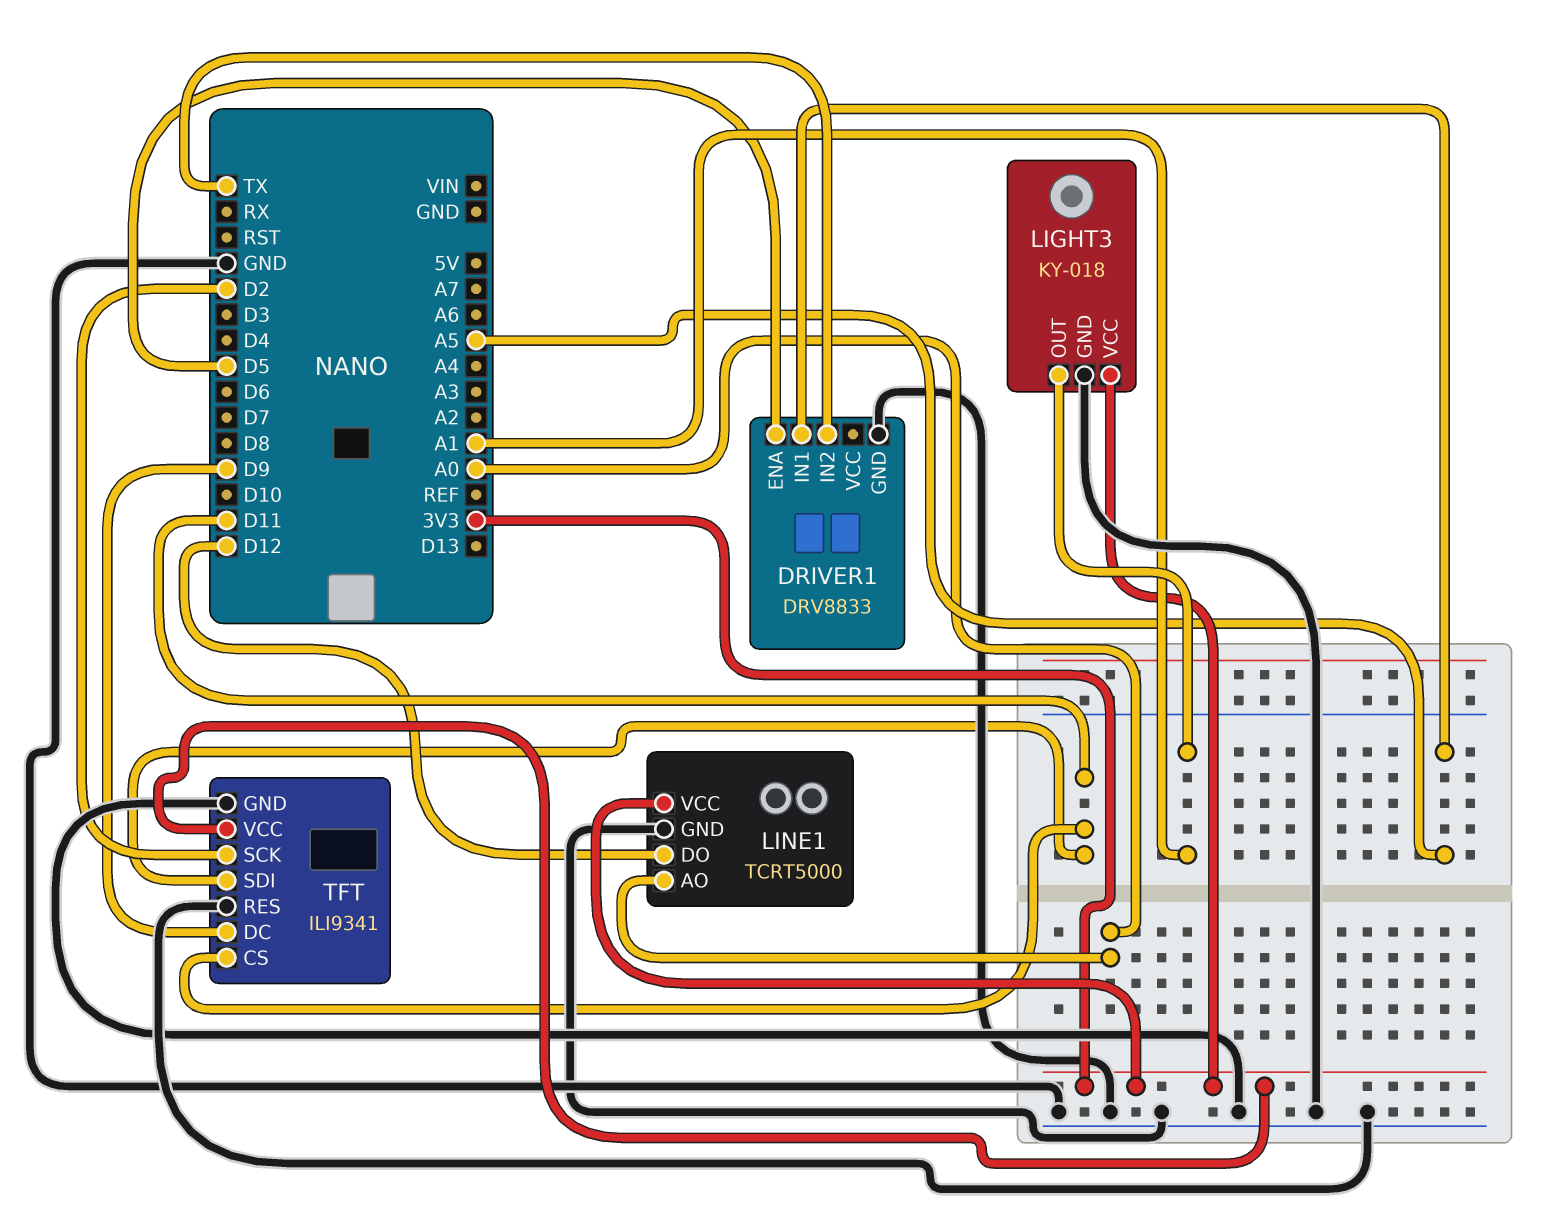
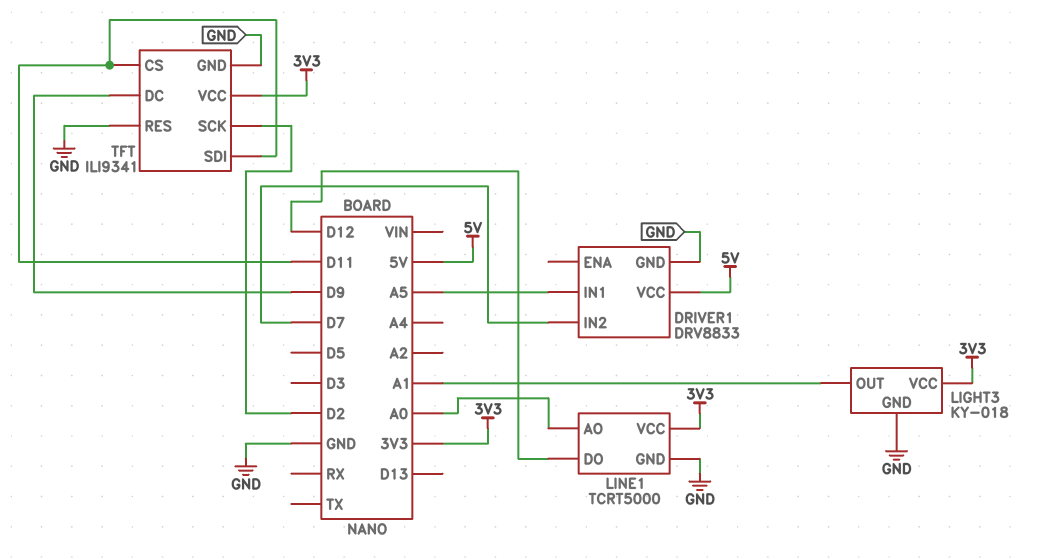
DRIVER1 pin ENA: D5 -> none
DRIVER1 pin IN2: TX -> D7
DRIVER1 pin VCC: none -> 5V

